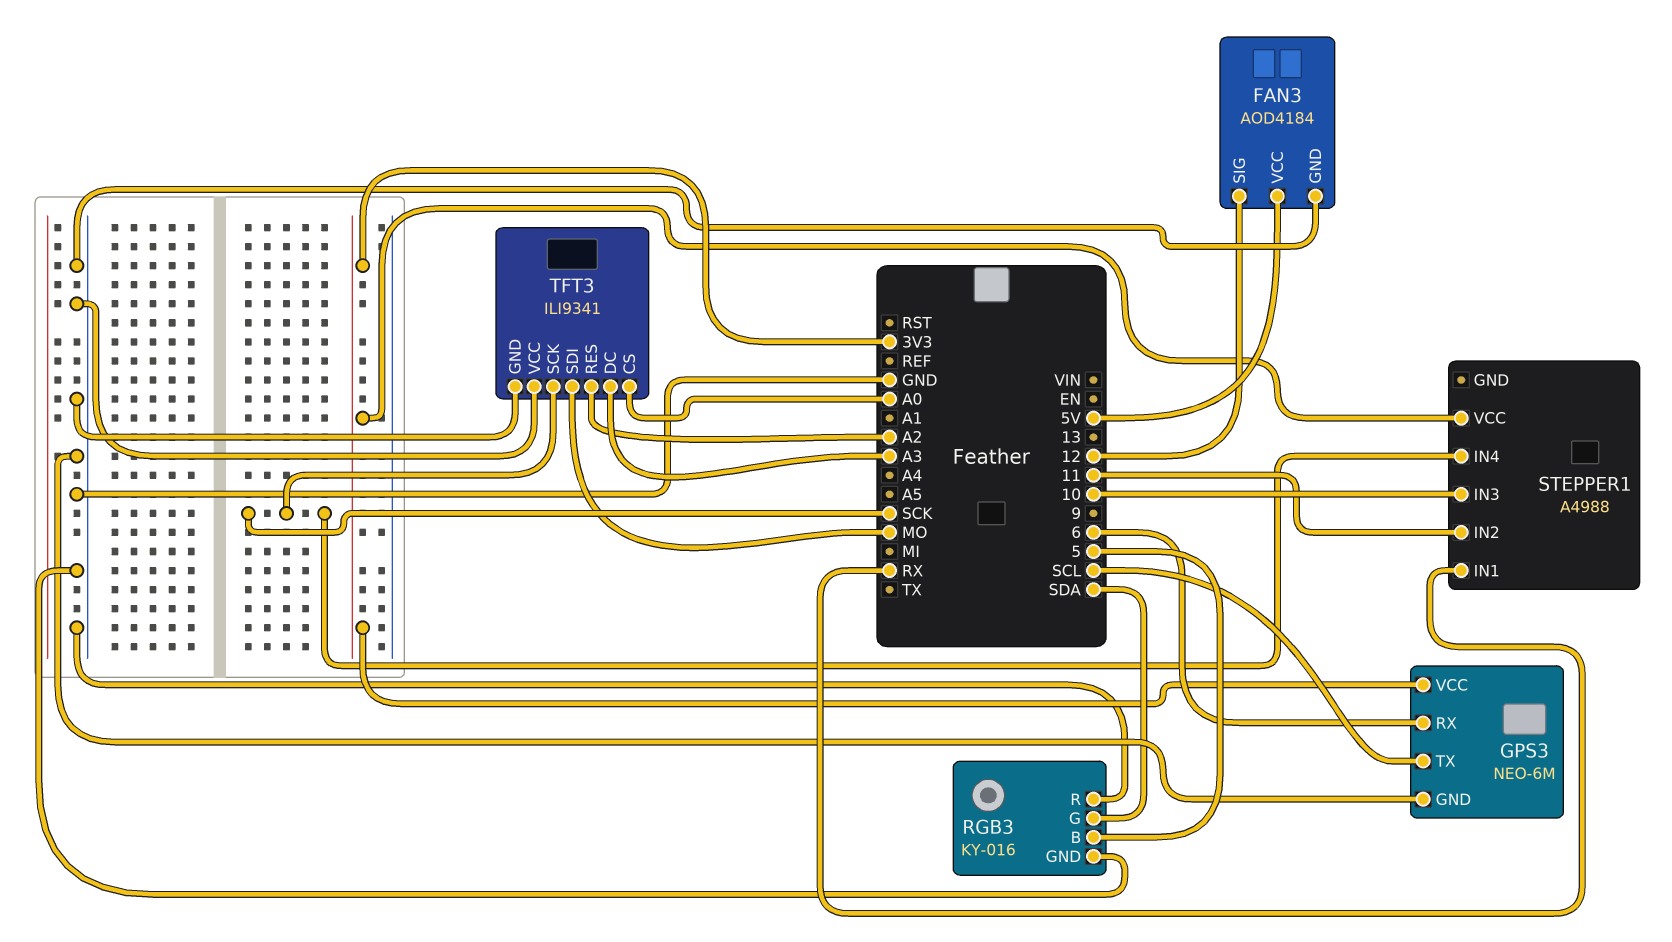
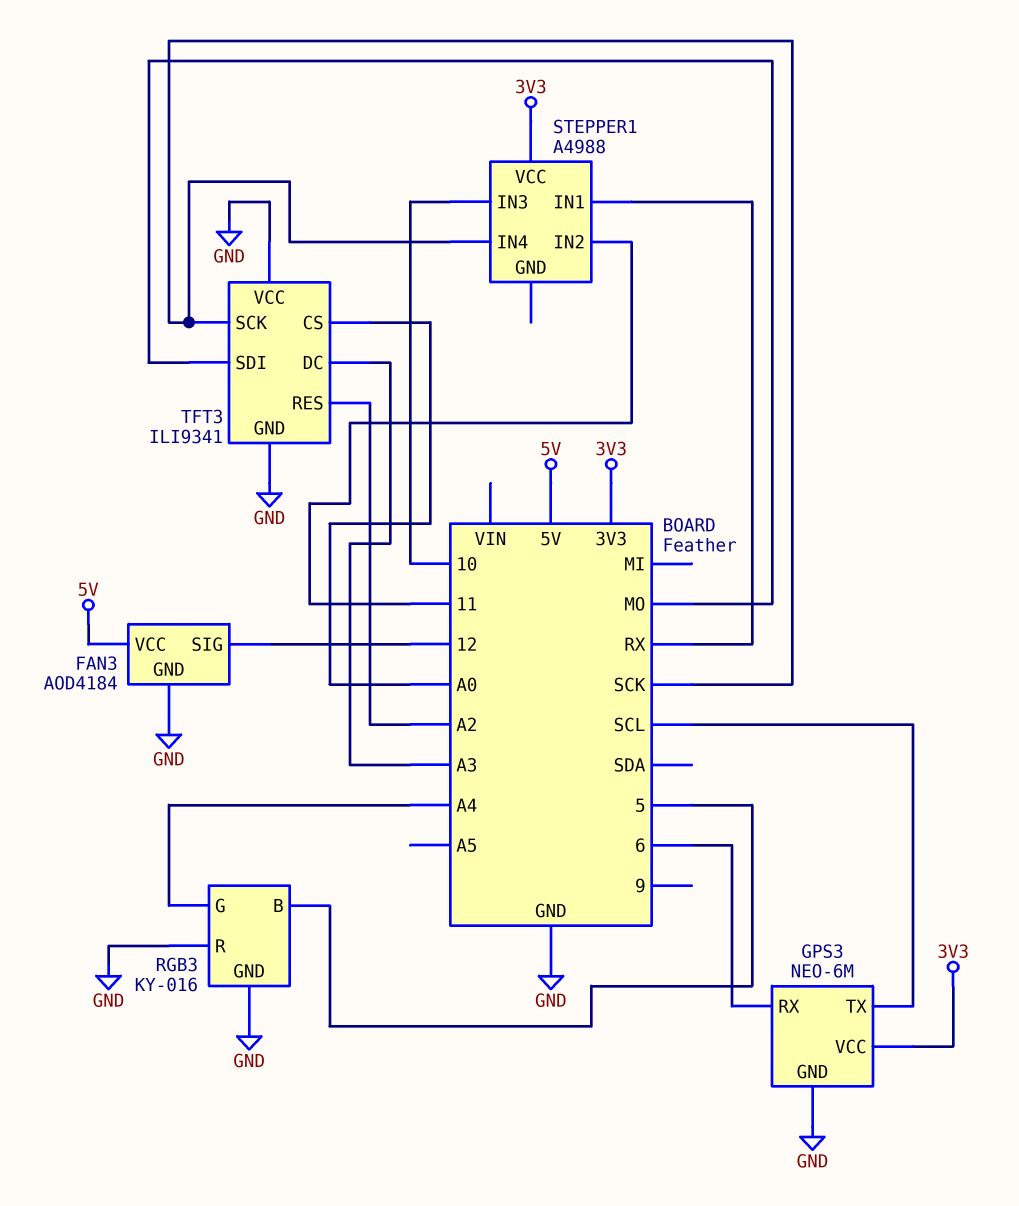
RGB3 pin G: SDA -> A4

